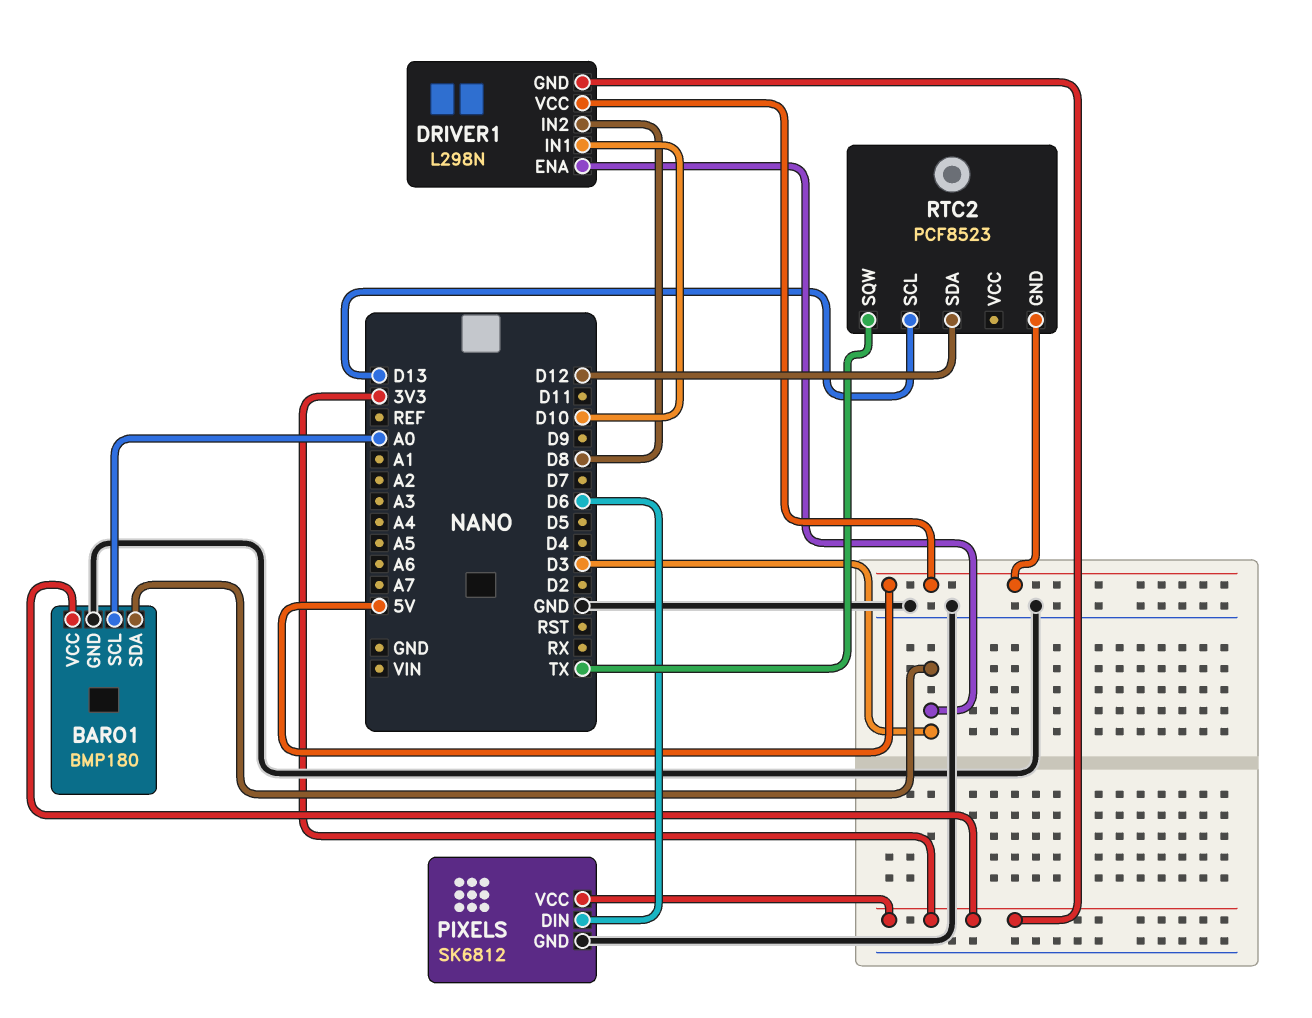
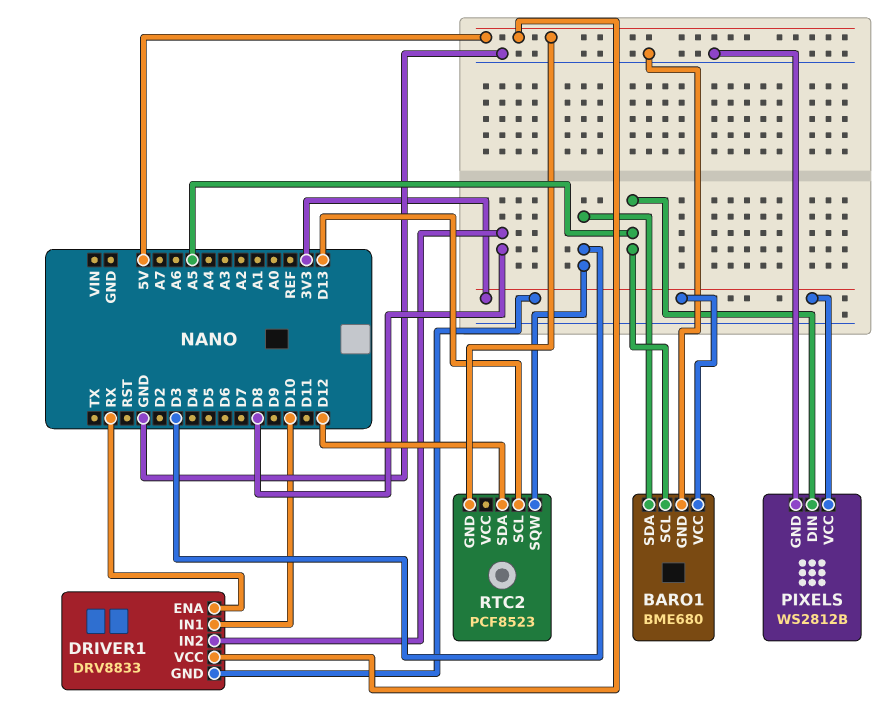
BARO1: BMP180 -> BME680
BARO1 pin SCL: A0 -> A5
DRIVER1: L298N -> DRV8833
DRIVER1 pin ENA: D3 -> RX
PIXELS: SK6812 -> WS2812B
PIXELS pin DIN: D6 -> A5
RTC2 pin SQW: TX -> D3

